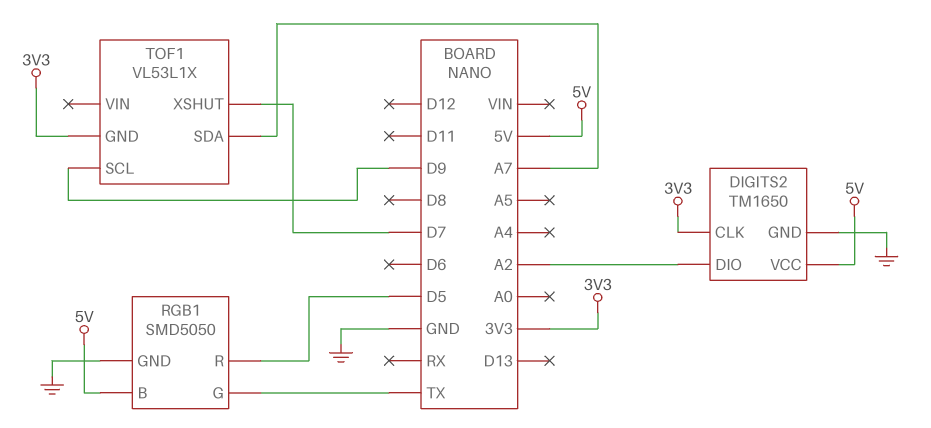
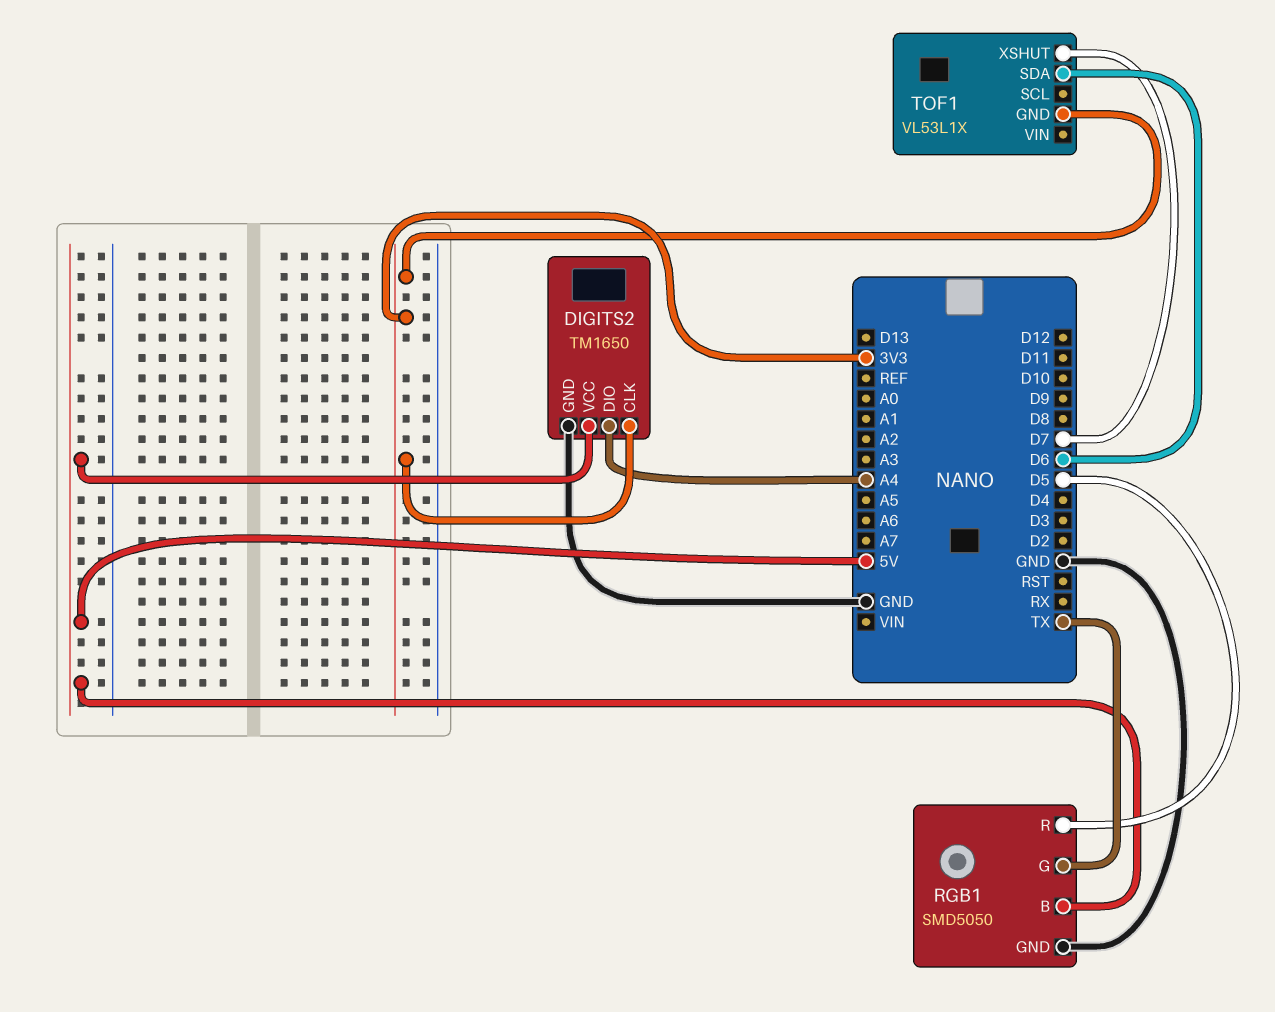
DIGITS2 pin DIO: A2 -> A4
TOF1 pin SCL: D9 -> none
TOF1 pin SDA: A7 -> D6

